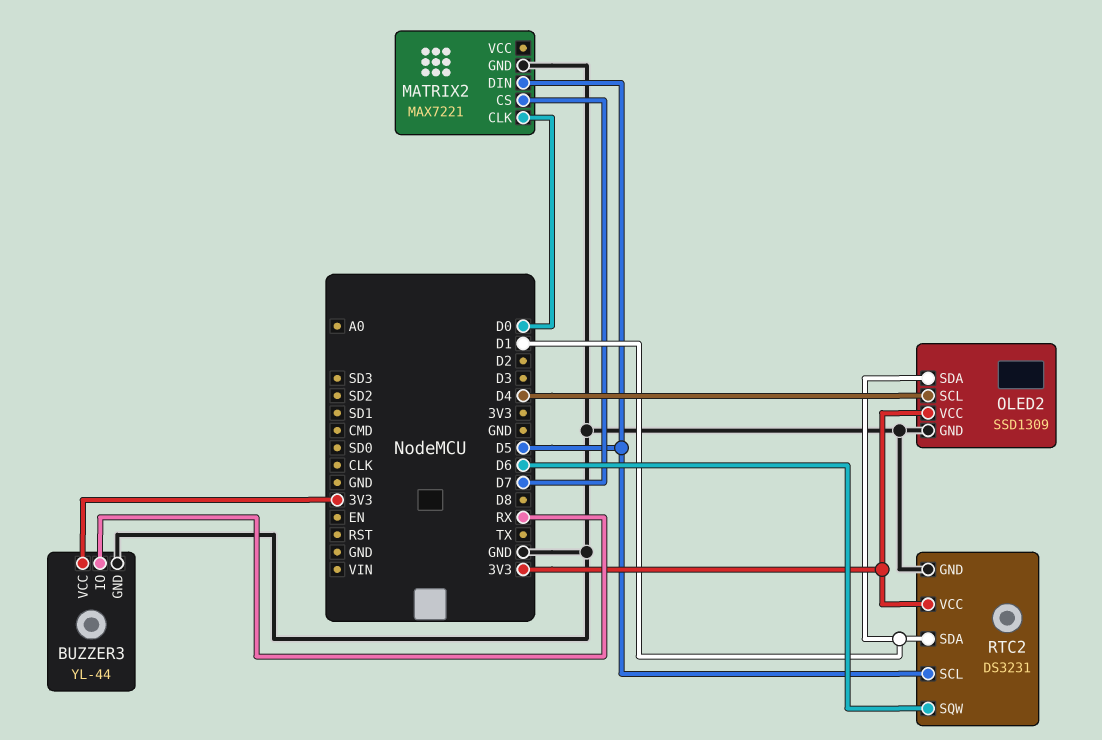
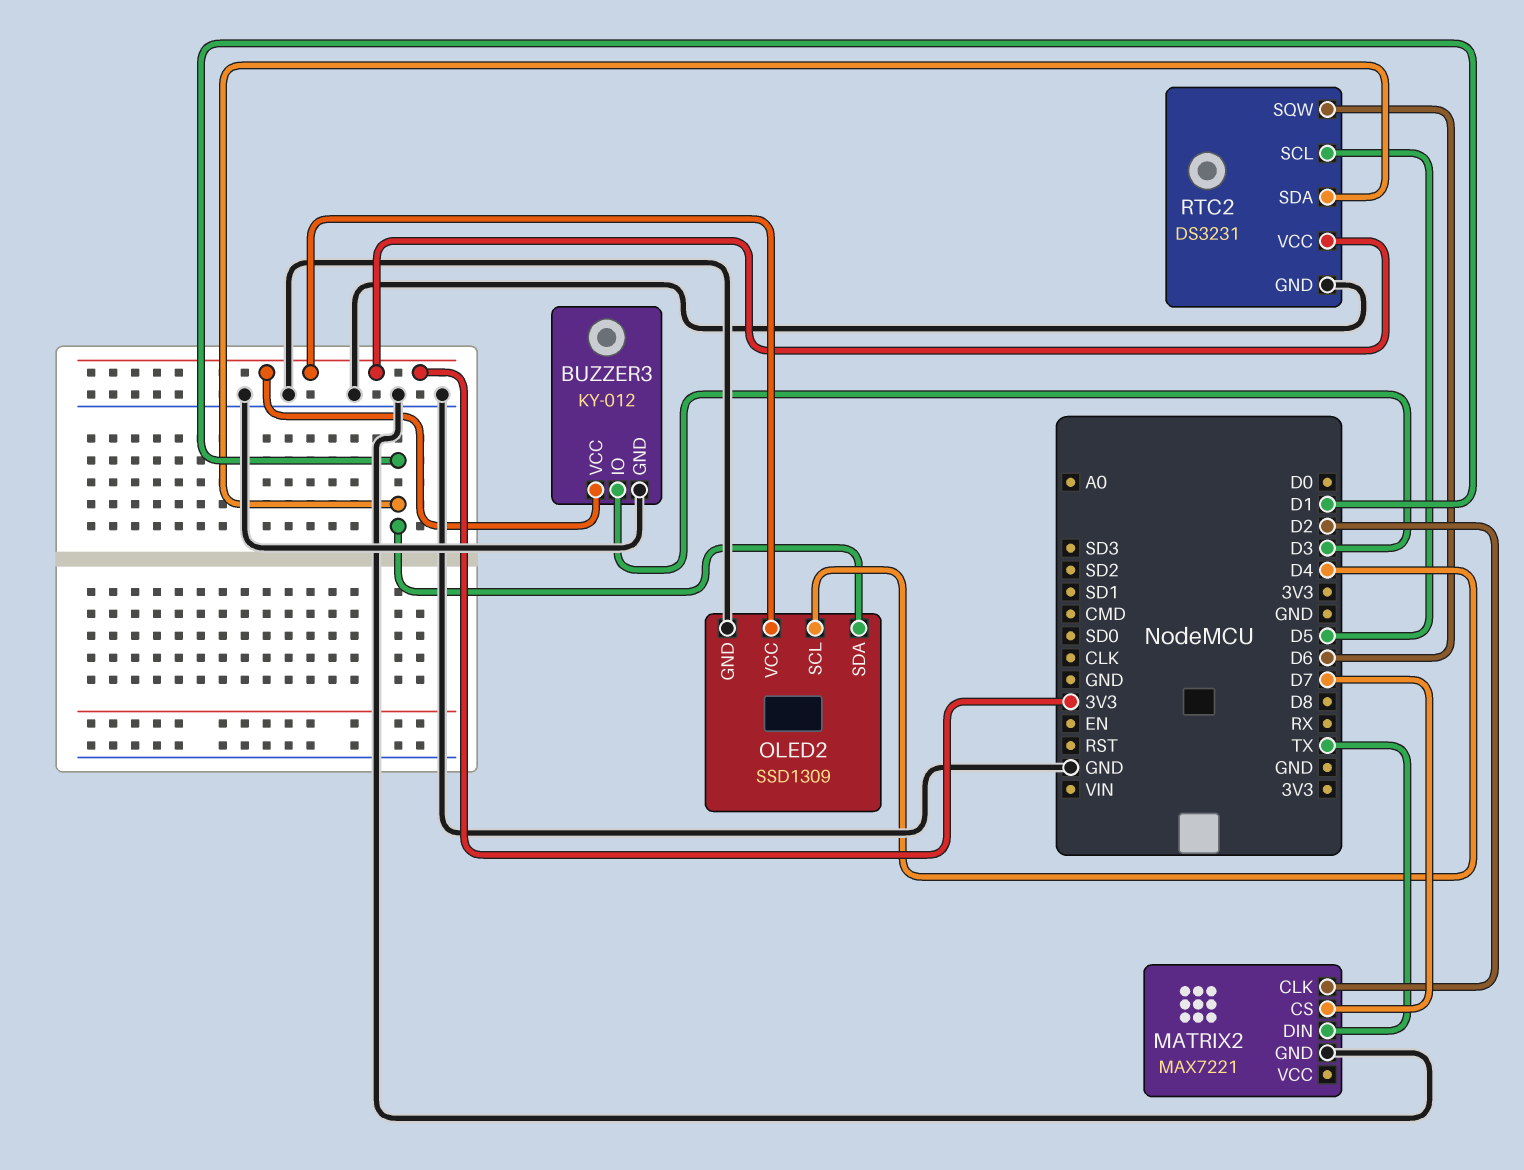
BUZZER3: YL-44 -> KY-012
BUZZER3 pin IO: RX -> D3
MATRIX2 pin CLK: D0 -> D2
MATRIX2 pin DIN: D5 -> TX

